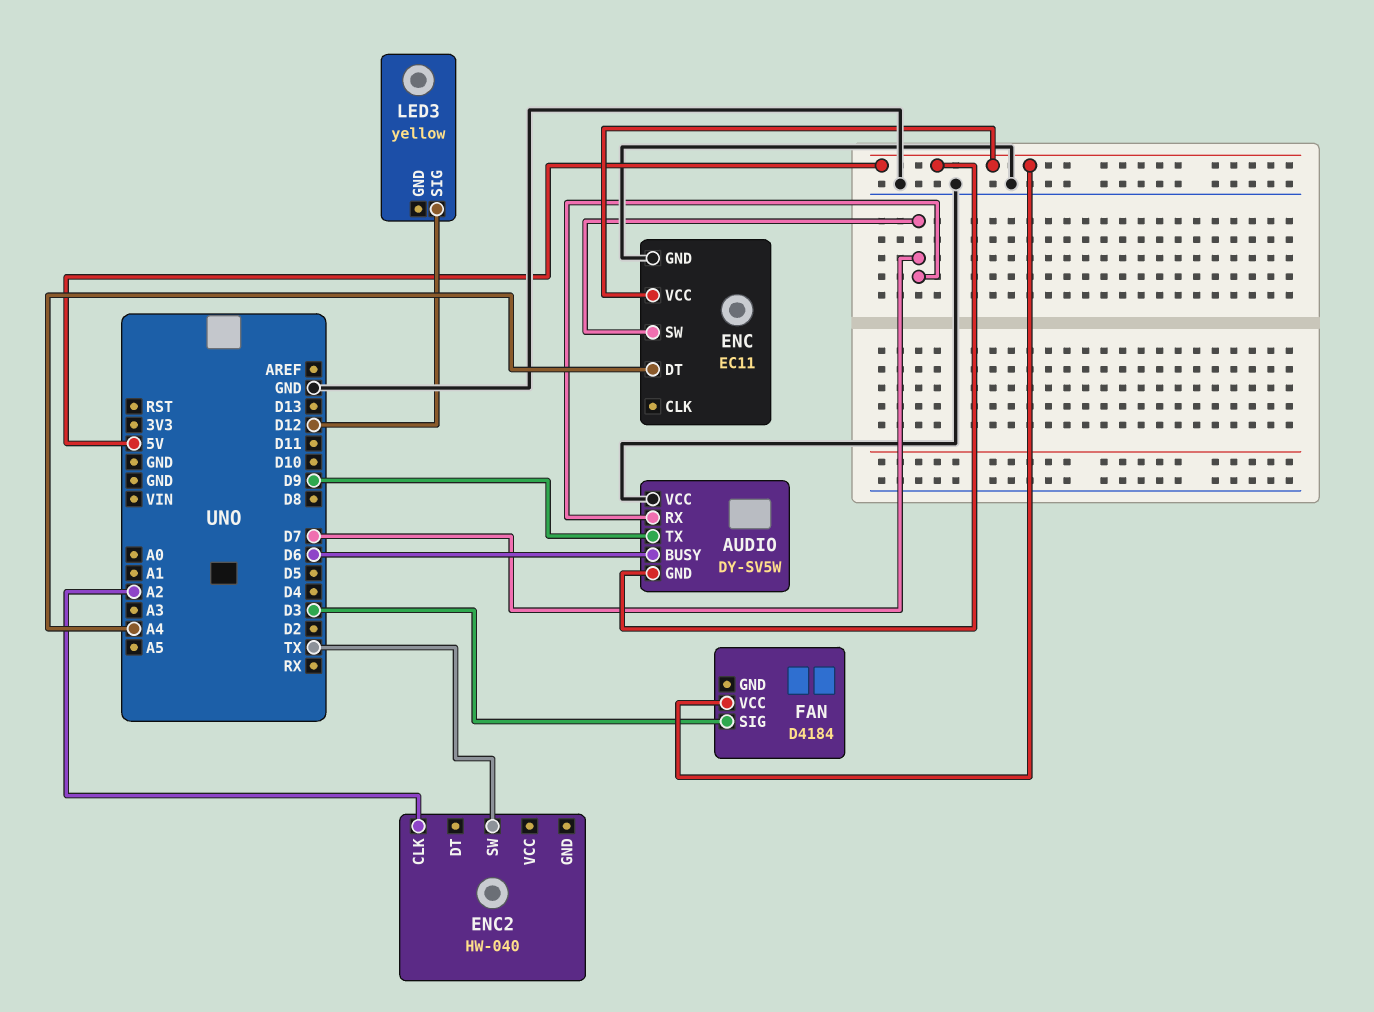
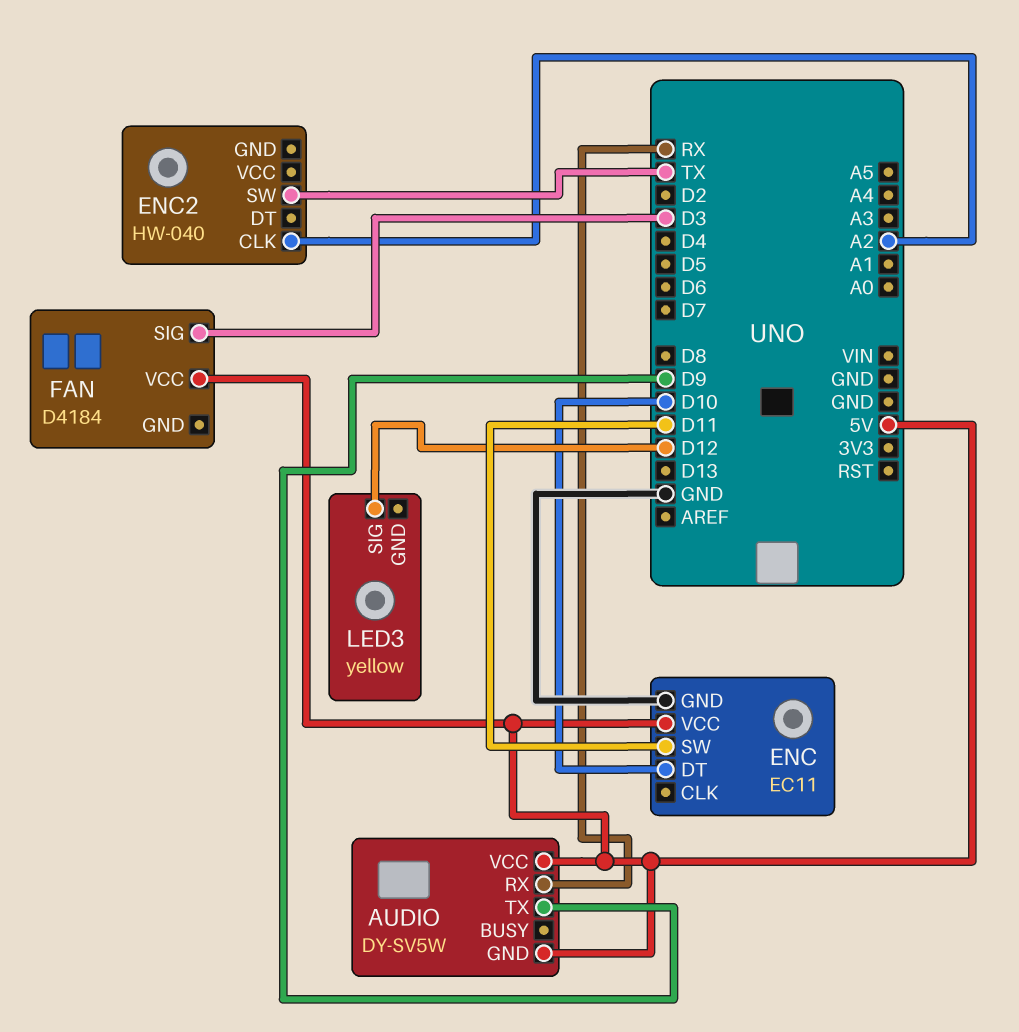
AUDIO pin BUSY: D6 -> none
AUDIO pin RX: D7 -> RX
AUDIO pin VCC: GND -> 5V
ENC pin DT: A4 -> D10
ENC pin SW: D7 -> D11

